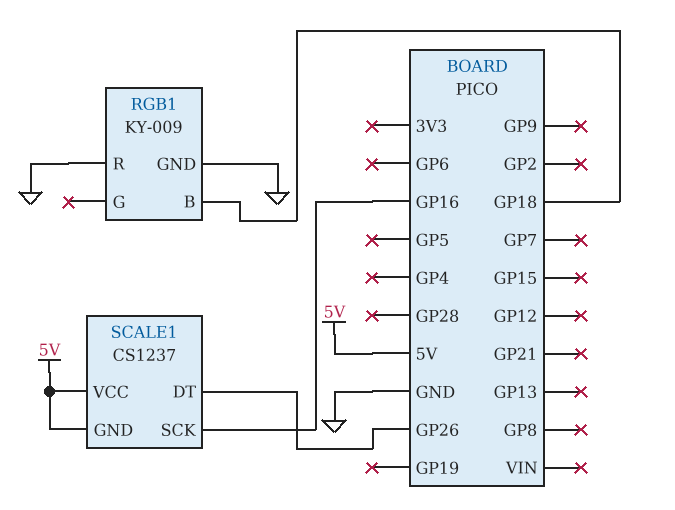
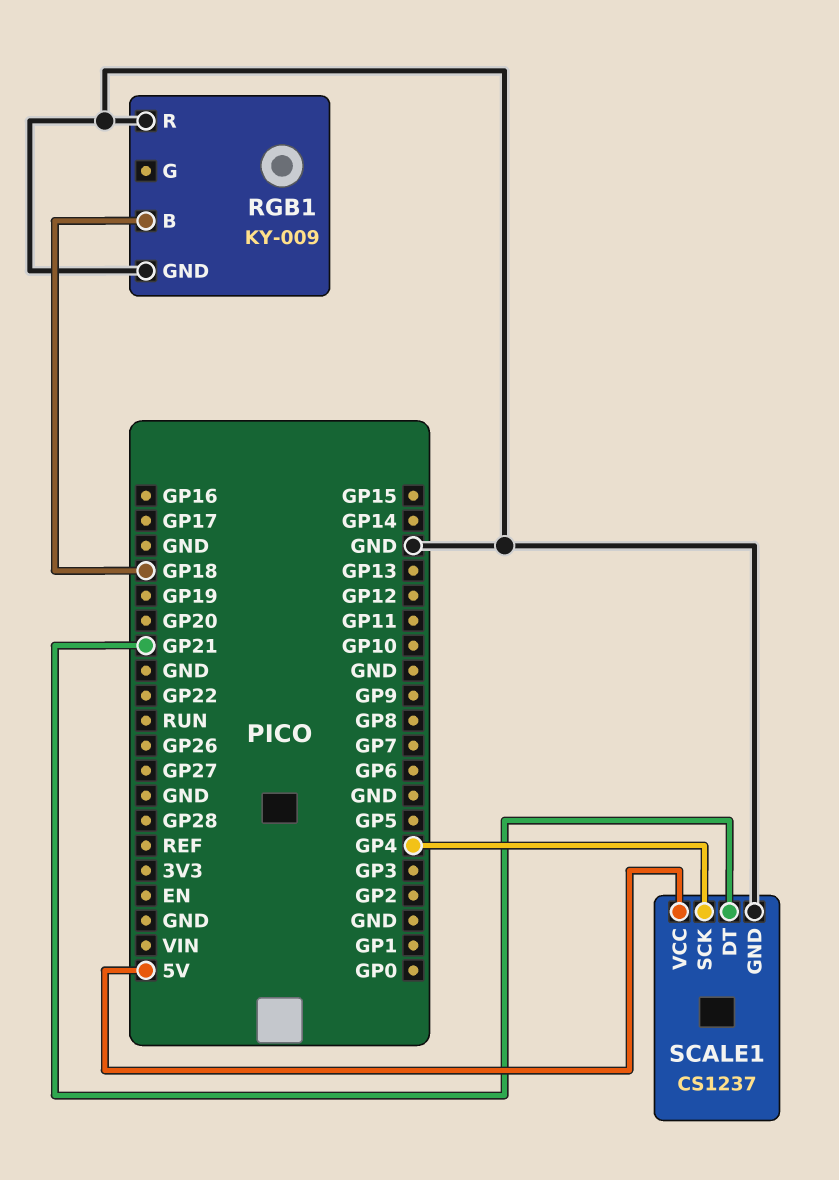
SCALE1 pin DT: GP26 -> GP21
SCALE1 pin GND: 5V -> GND
SCALE1 pin SCK: GP16 -> GP4

